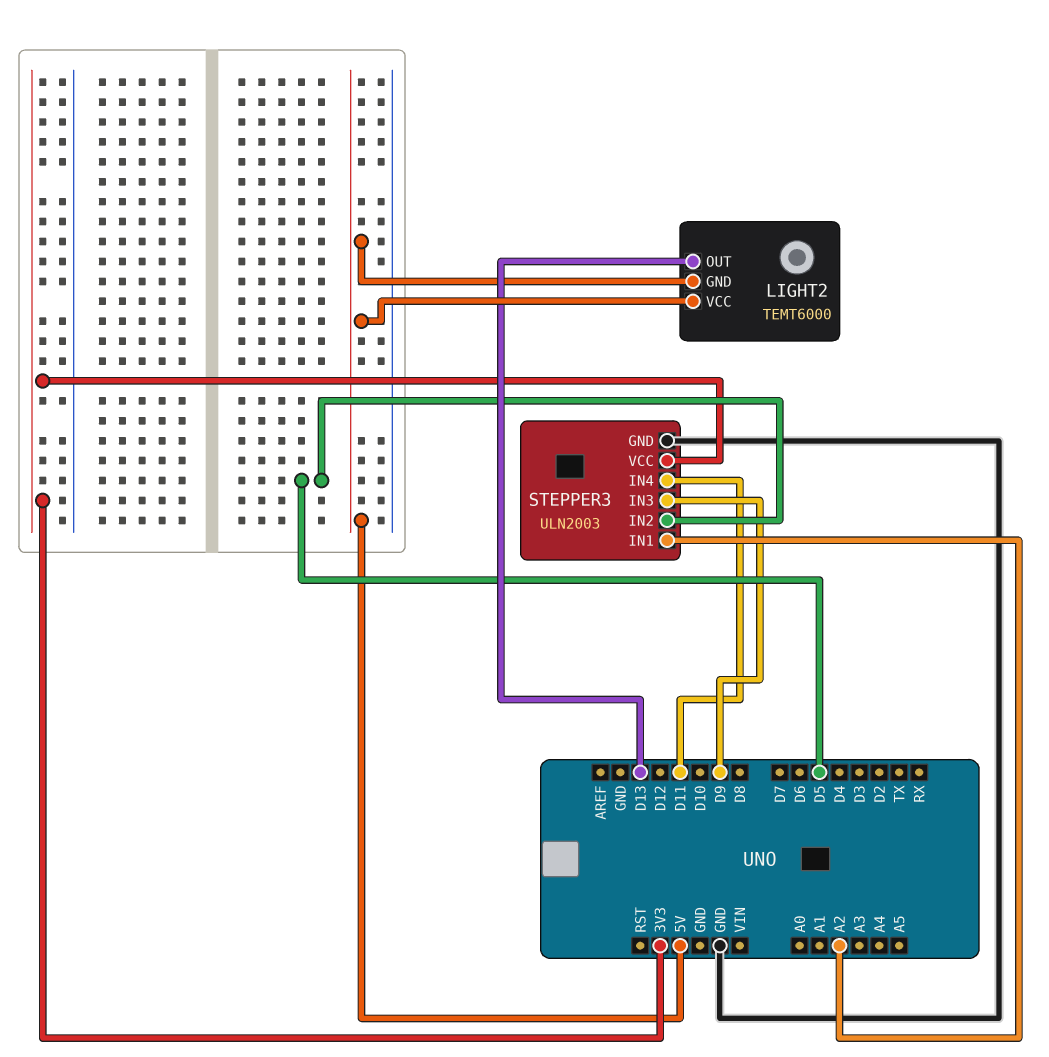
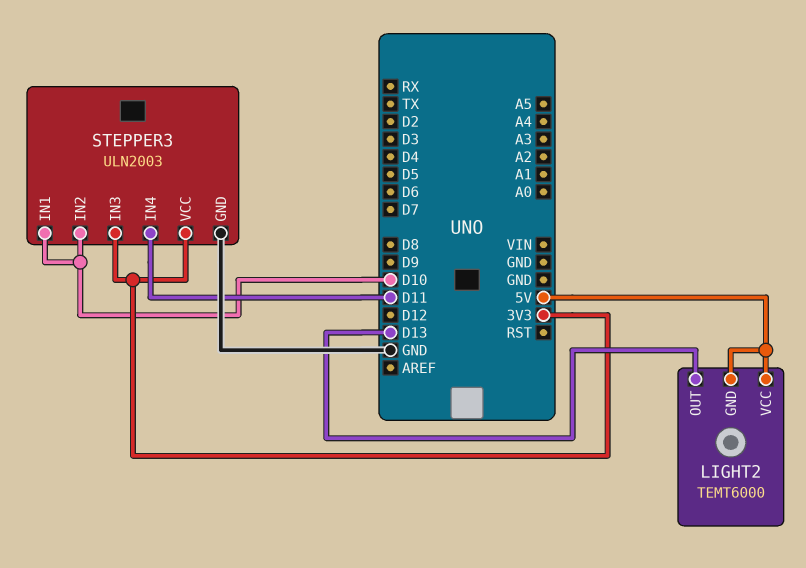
STEPPER3 pin IN1: A2 -> D10
STEPPER3 pin IN2: D5 -> D10
STEPPER3 pin IN3: D9 -> 3V3

